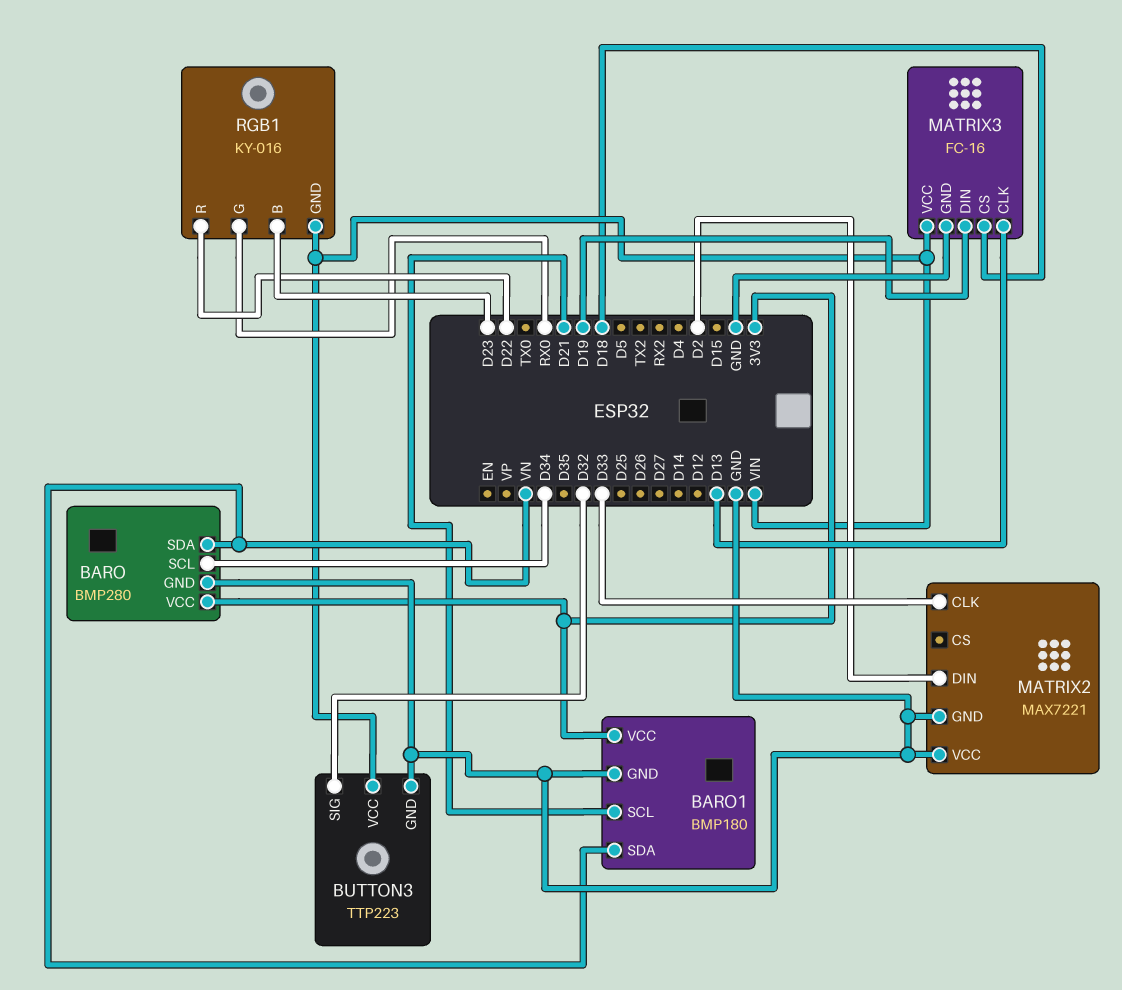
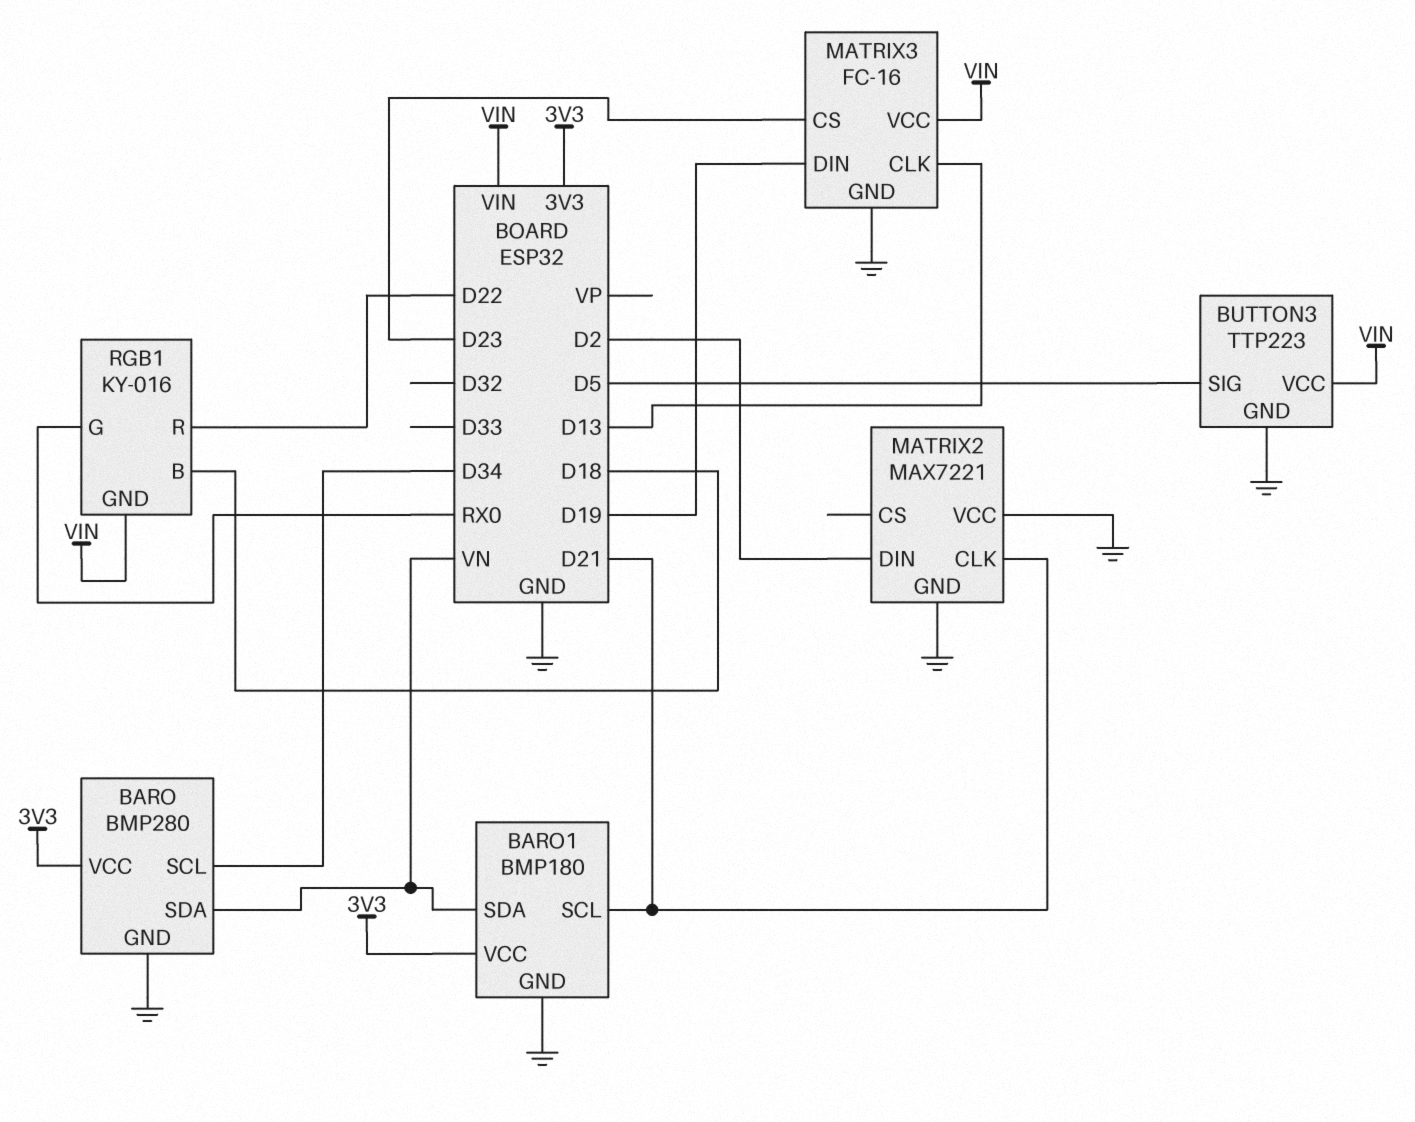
BUTTON3 pin SIG: D32 -> D5
MATRIX2 pin CLK: D33 -> D21
MATRIX3 pin CS: D18 -> D23
RGB1 pin B: D23 -> D18

